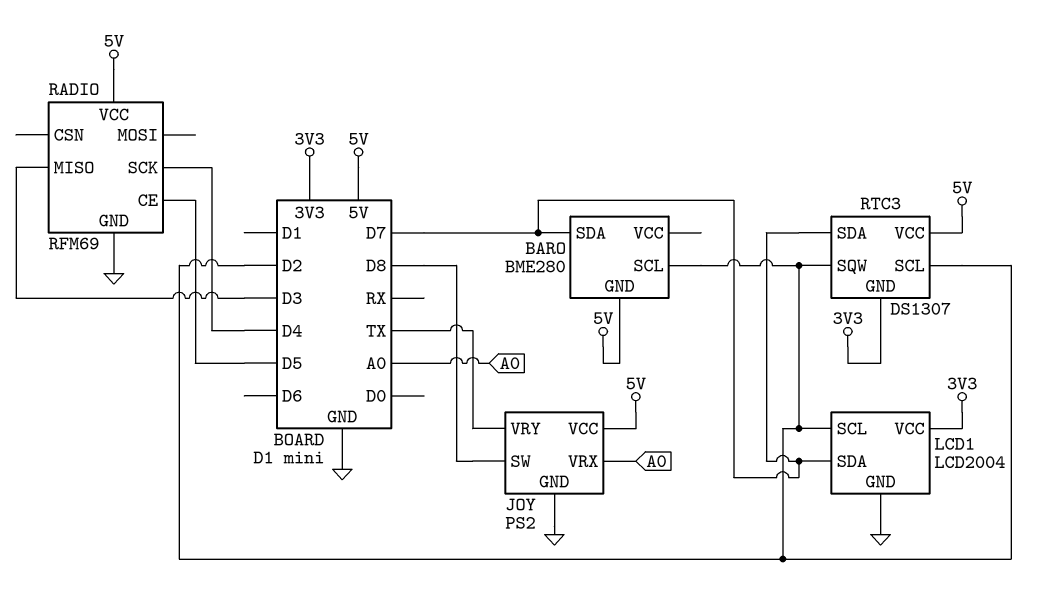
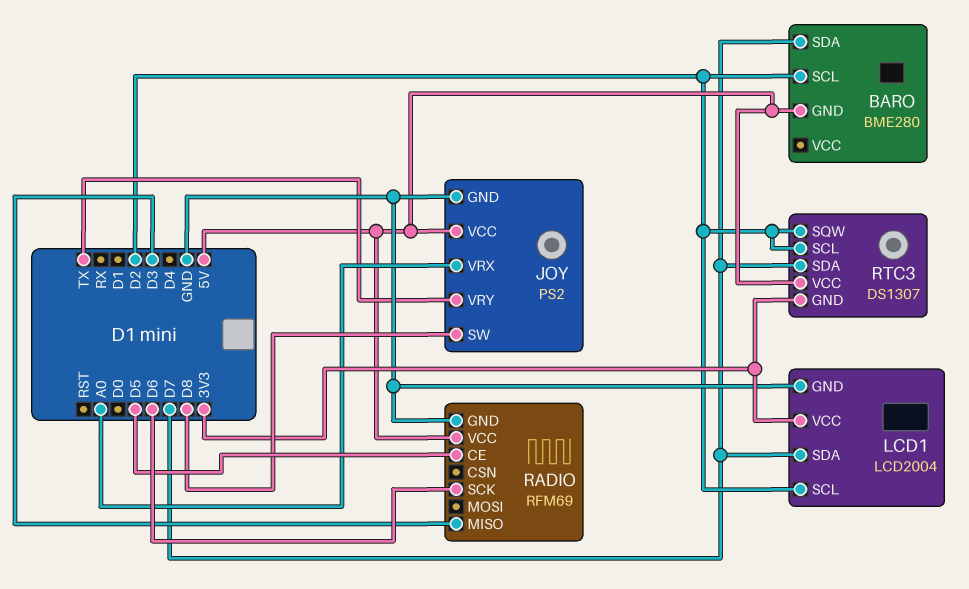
RADIO pin SCK: D4 -> D6

